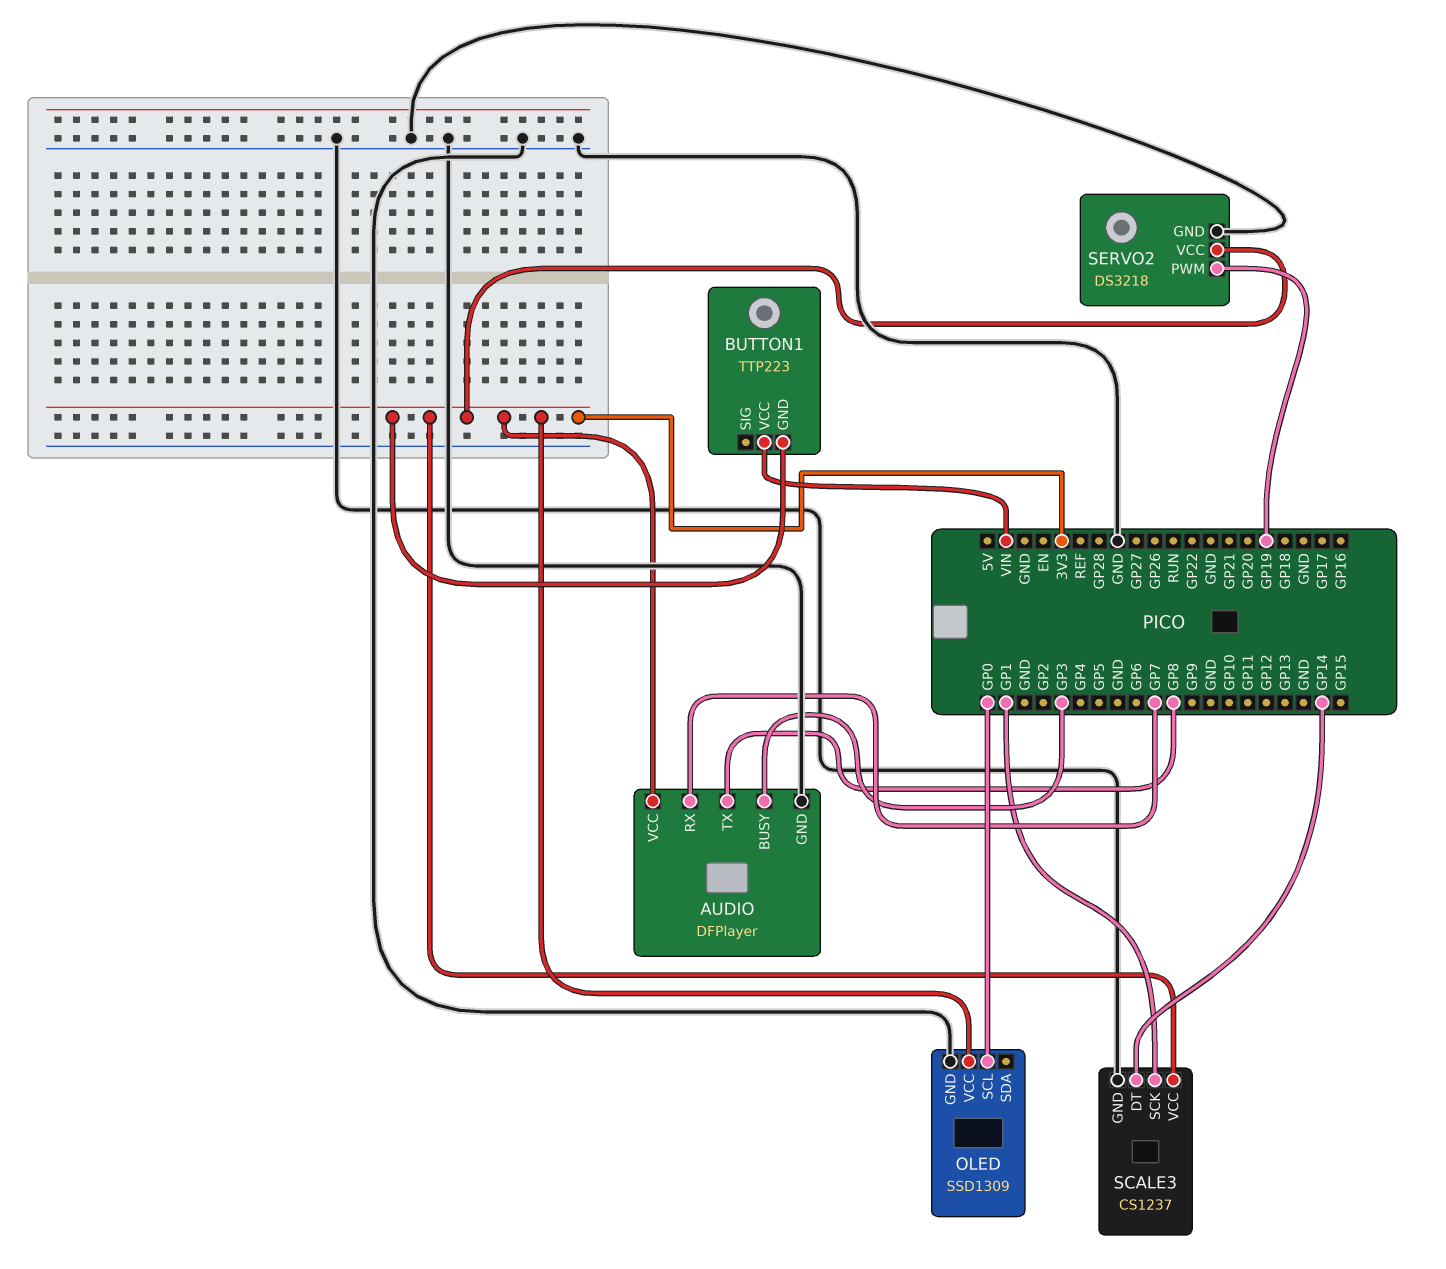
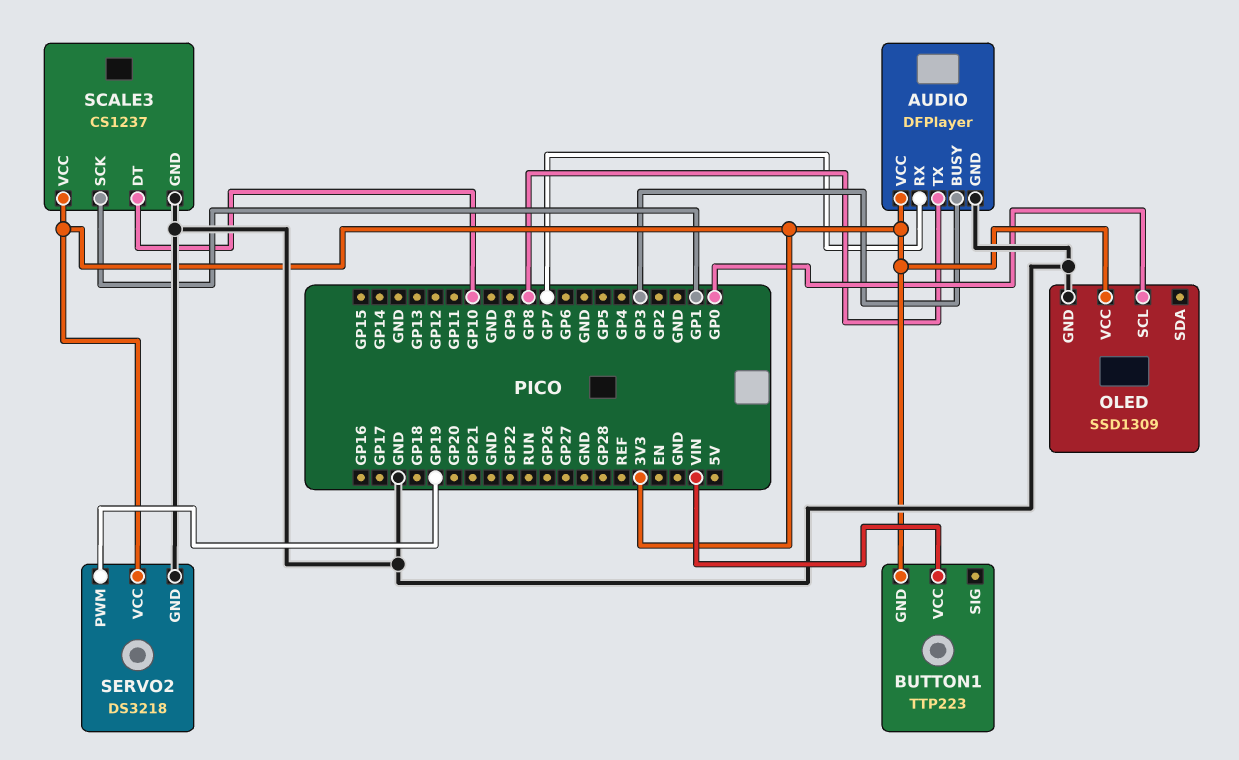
SCALE3 pin DT: GP14 -> GP10

